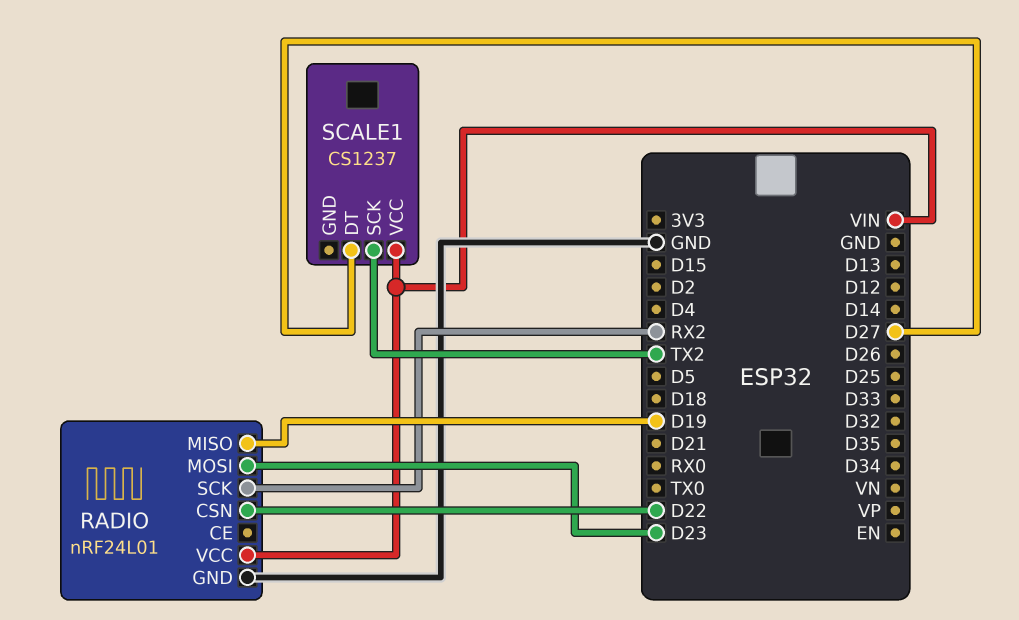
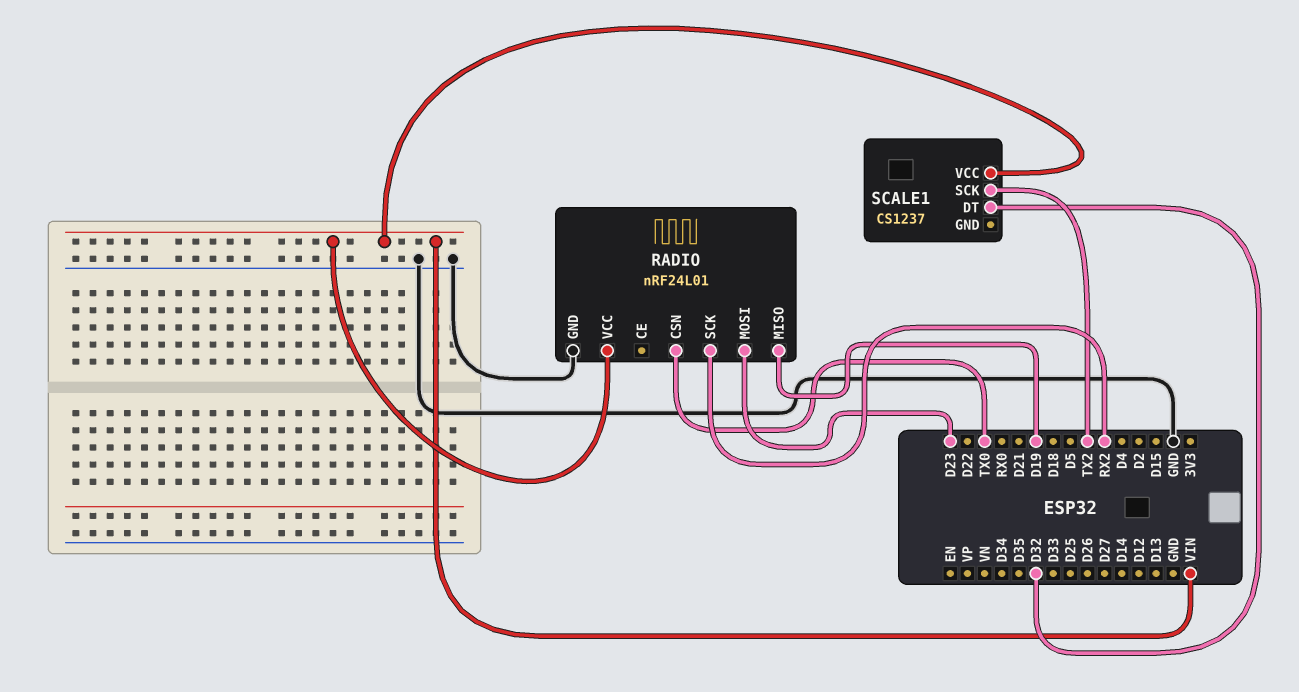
RADIO pin CSN: D22 -> TX0
SCALE1 pin DT: D27 -> D32

